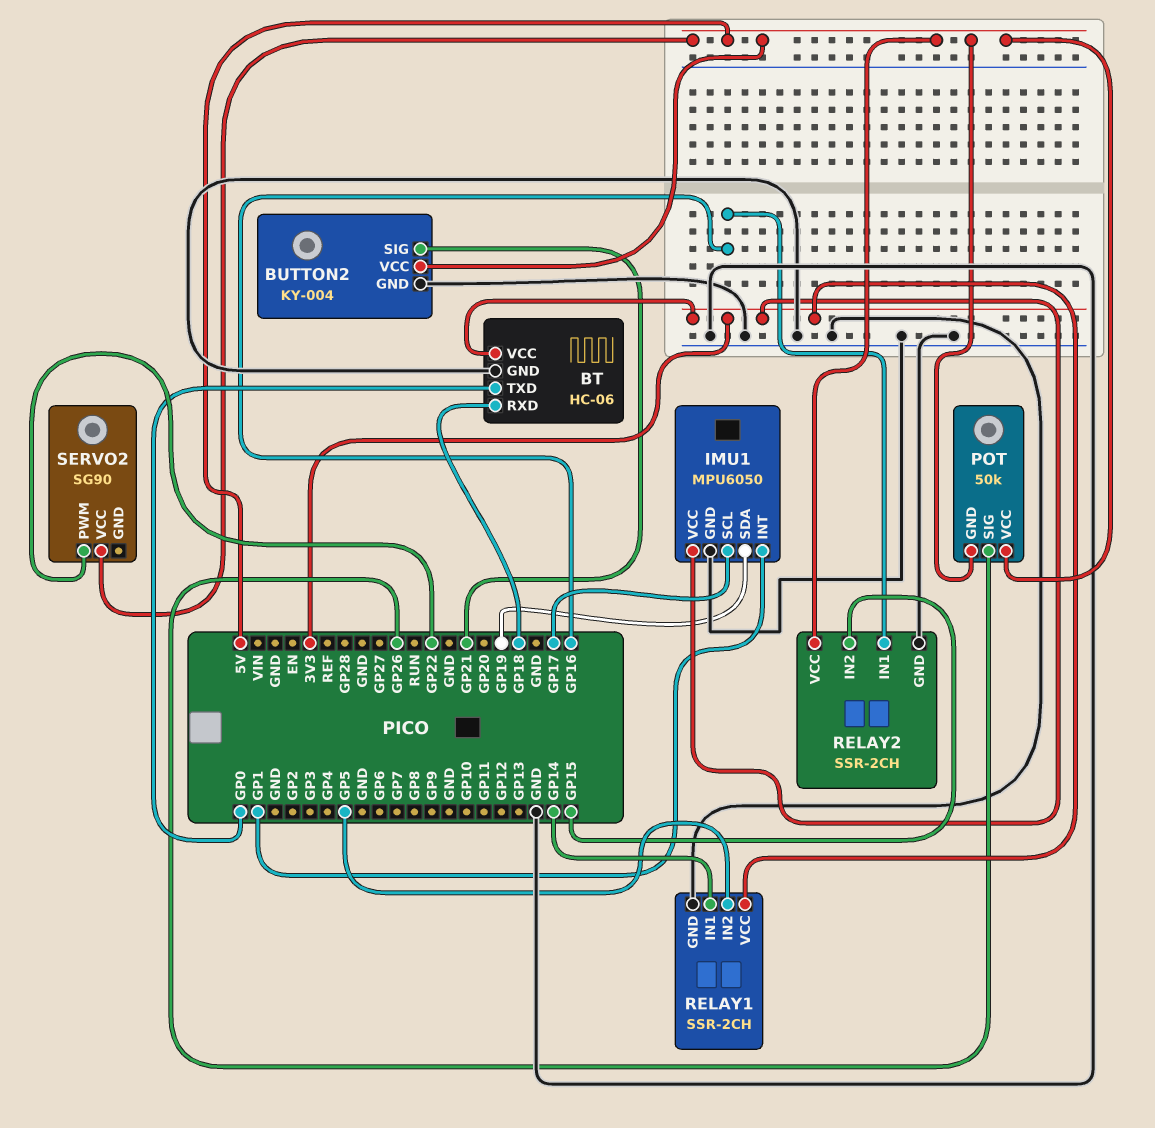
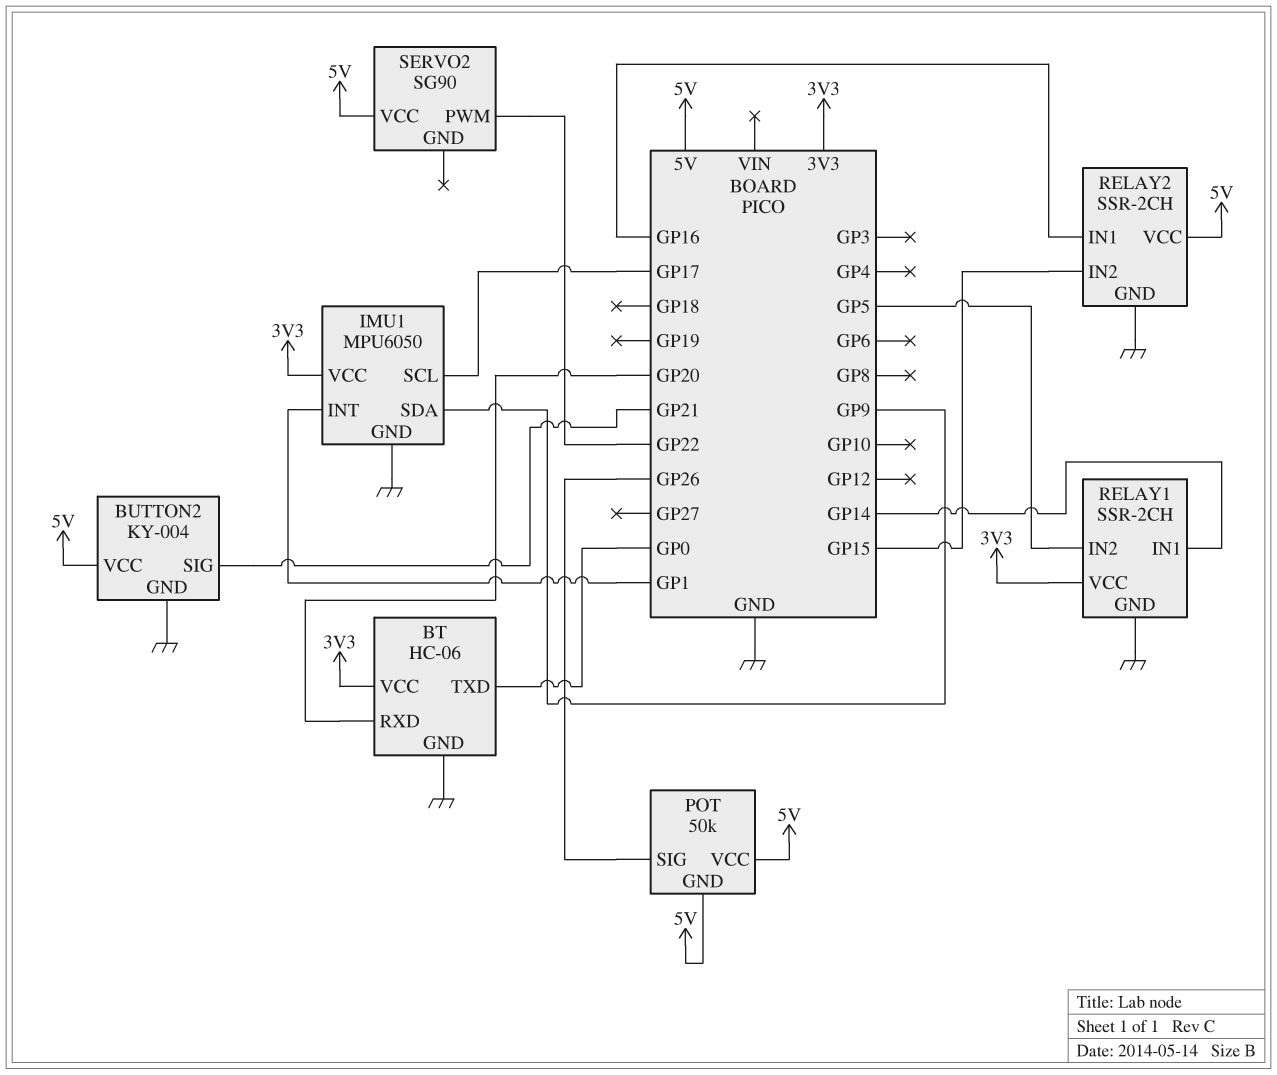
BT pin RXD: GP18 -> GP20
IMU1 pin SDA: GP19 -> GP9

